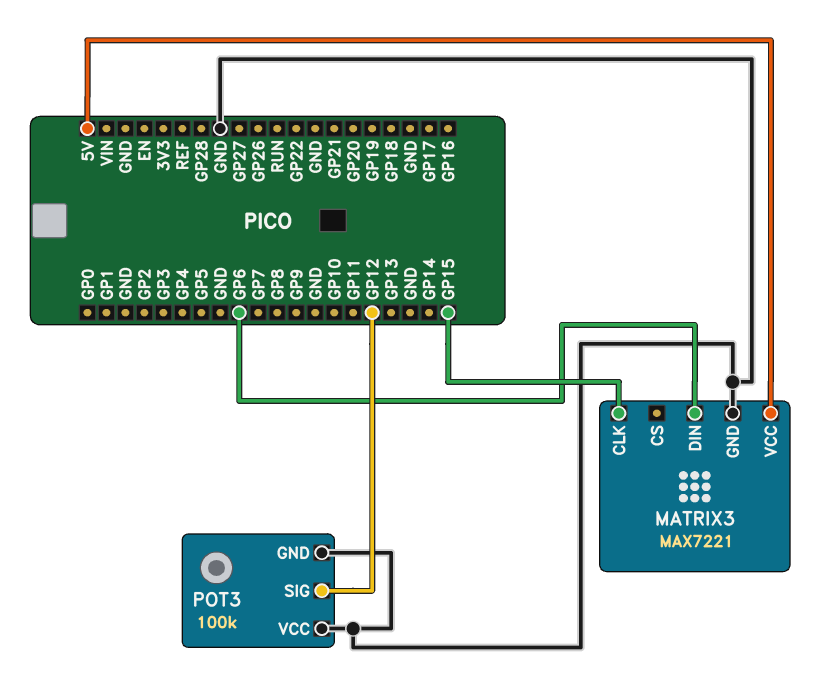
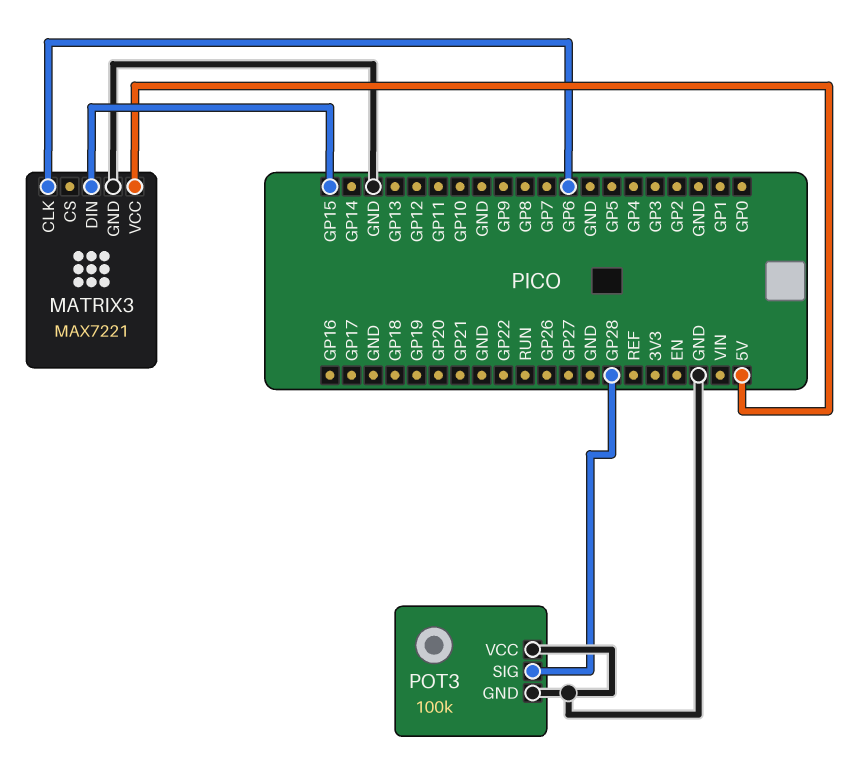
MATRIX3 pin CLK: GP15 -> GP6
MATRIX3 pin DIN: GP6 -> GP15
POT3 pin SIG: GP12 -> GP28

